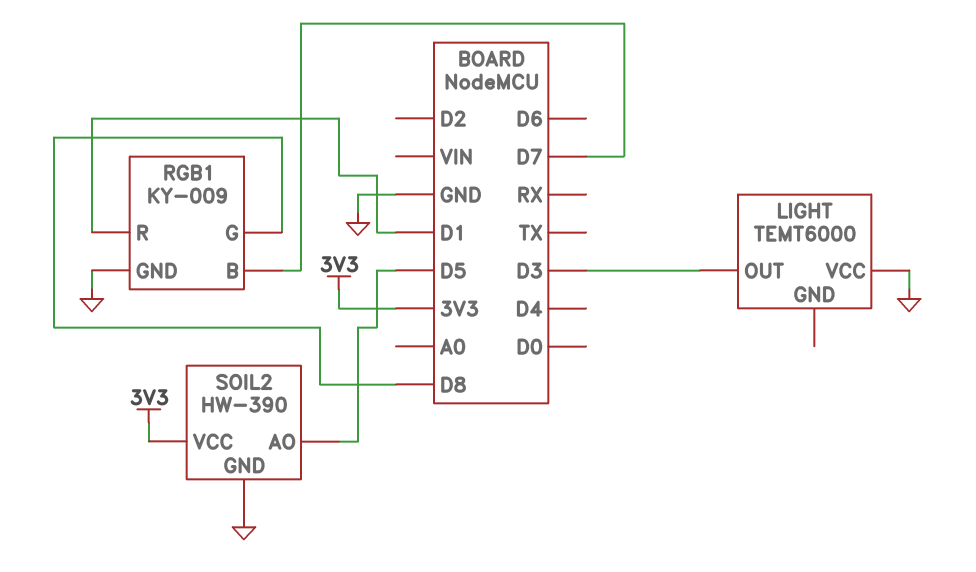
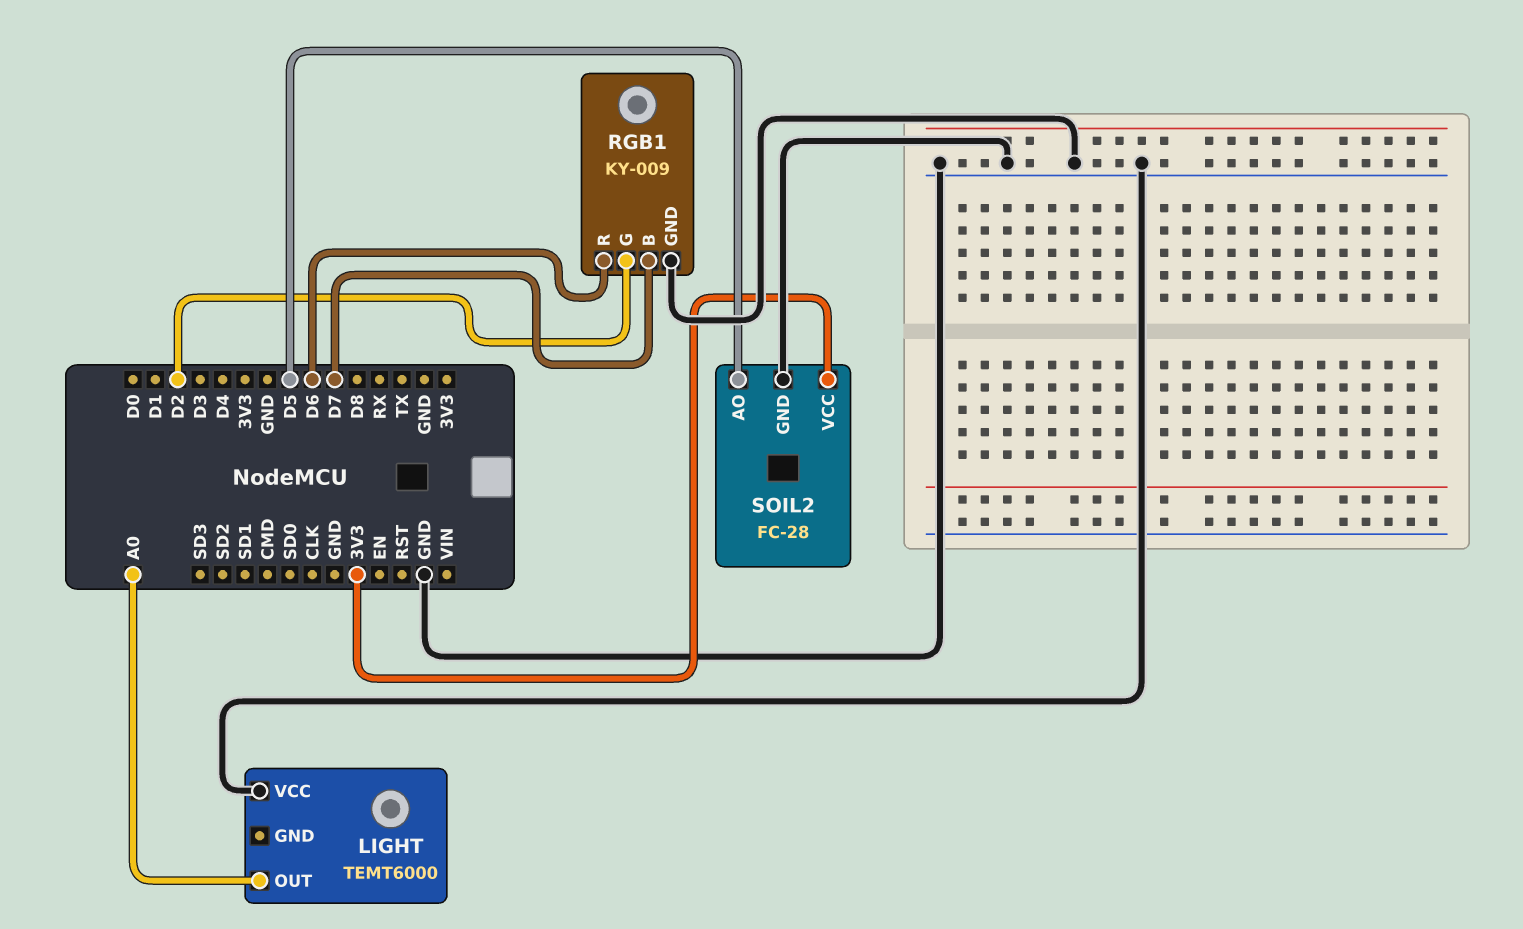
LIGHT pin OUT: D3 -> A0
RGB1 pin G: D8 -> D2
RGB1 pin R: D1 -> D6
SOIL2: HW-390 -> FC-28

